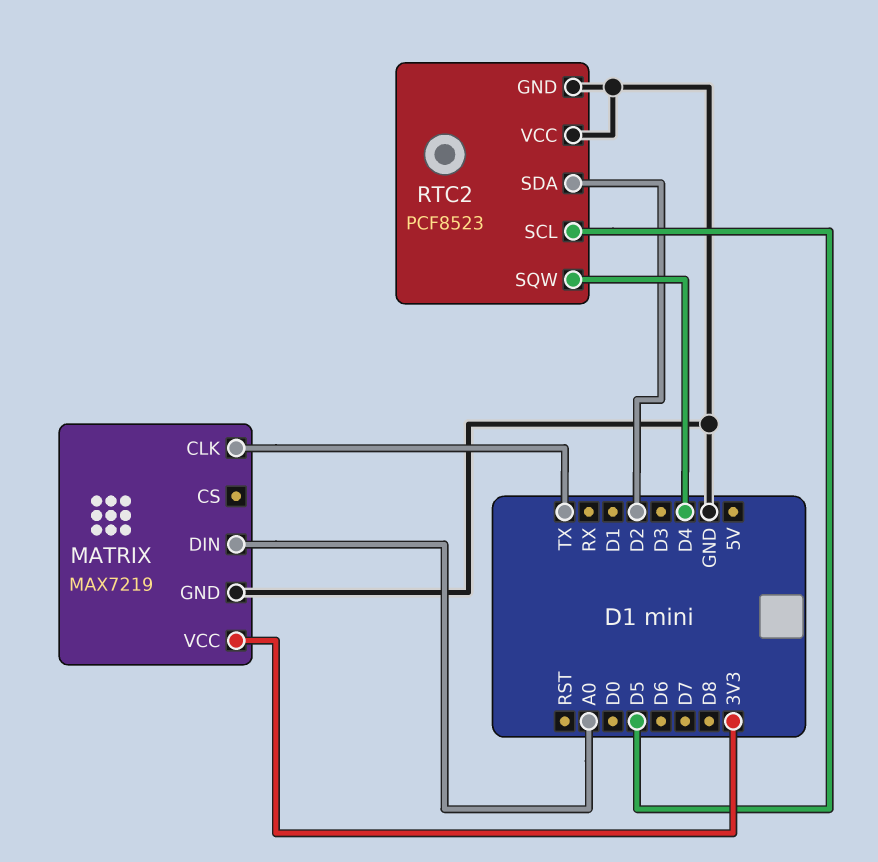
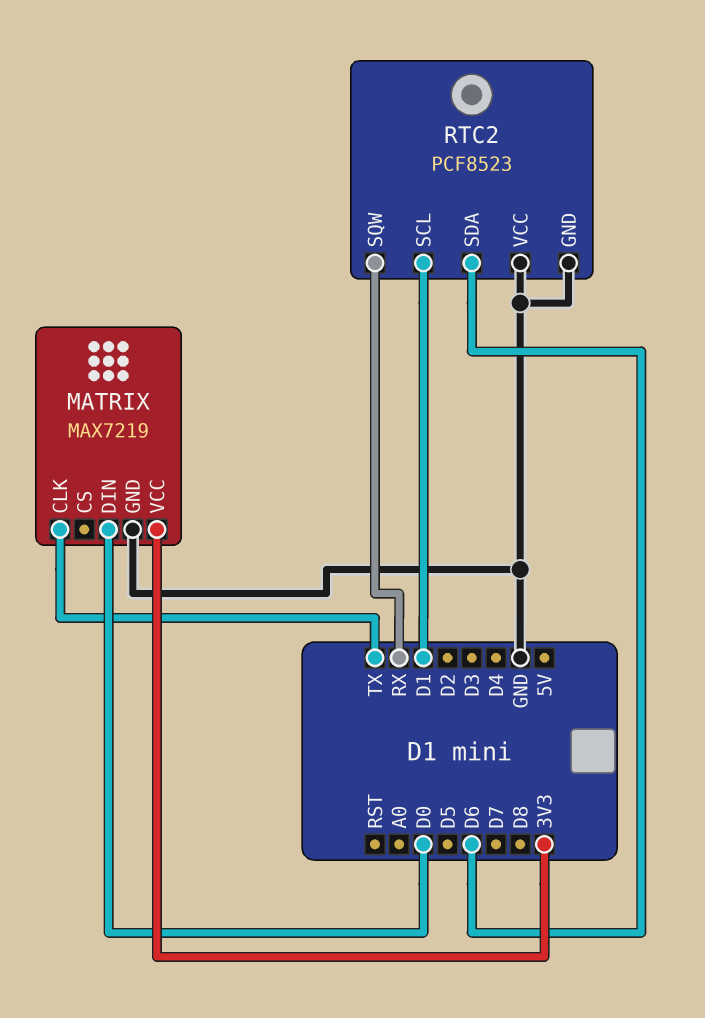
MATRIX pin DIN: A0 -> D0
RTC2 pin SCL: D5 -> D1
RTC2 pin SDA: D2 -> D6
RTC2 pin SQW: D4 -> RX

